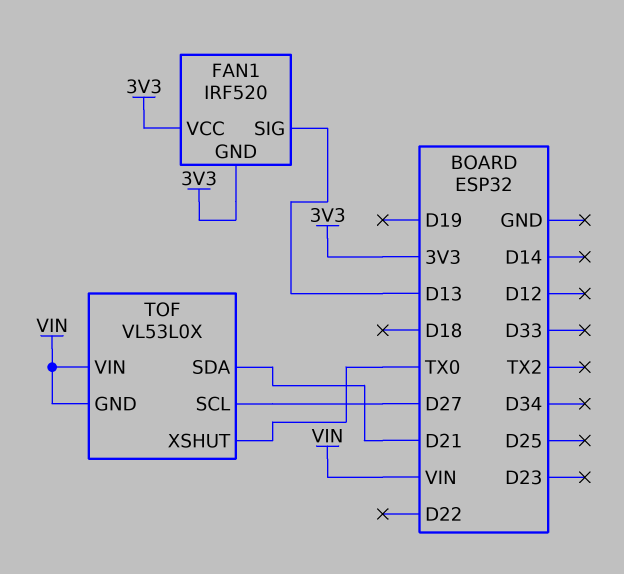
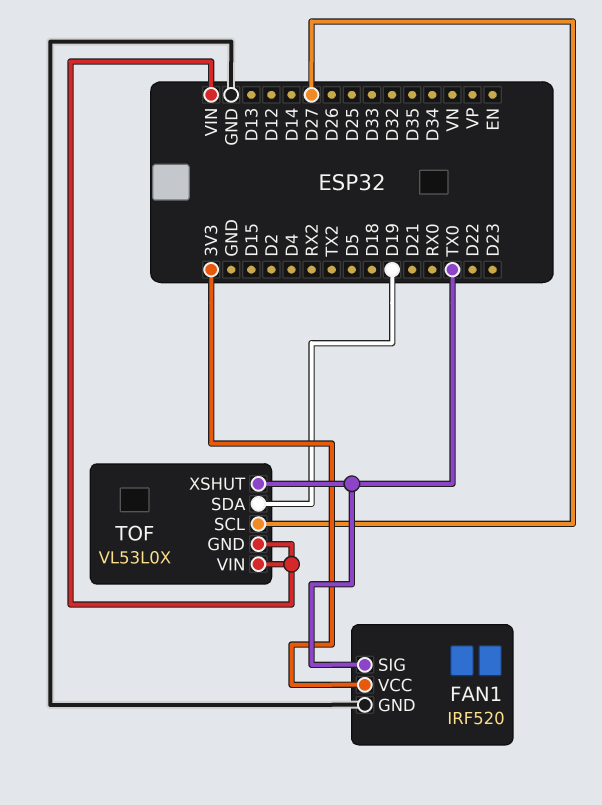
FAN1 pin GND: 3V3 -> GND
FAN1 pin SIG: D13 -> TX0
TOF pin SDA: D21 -> D19

